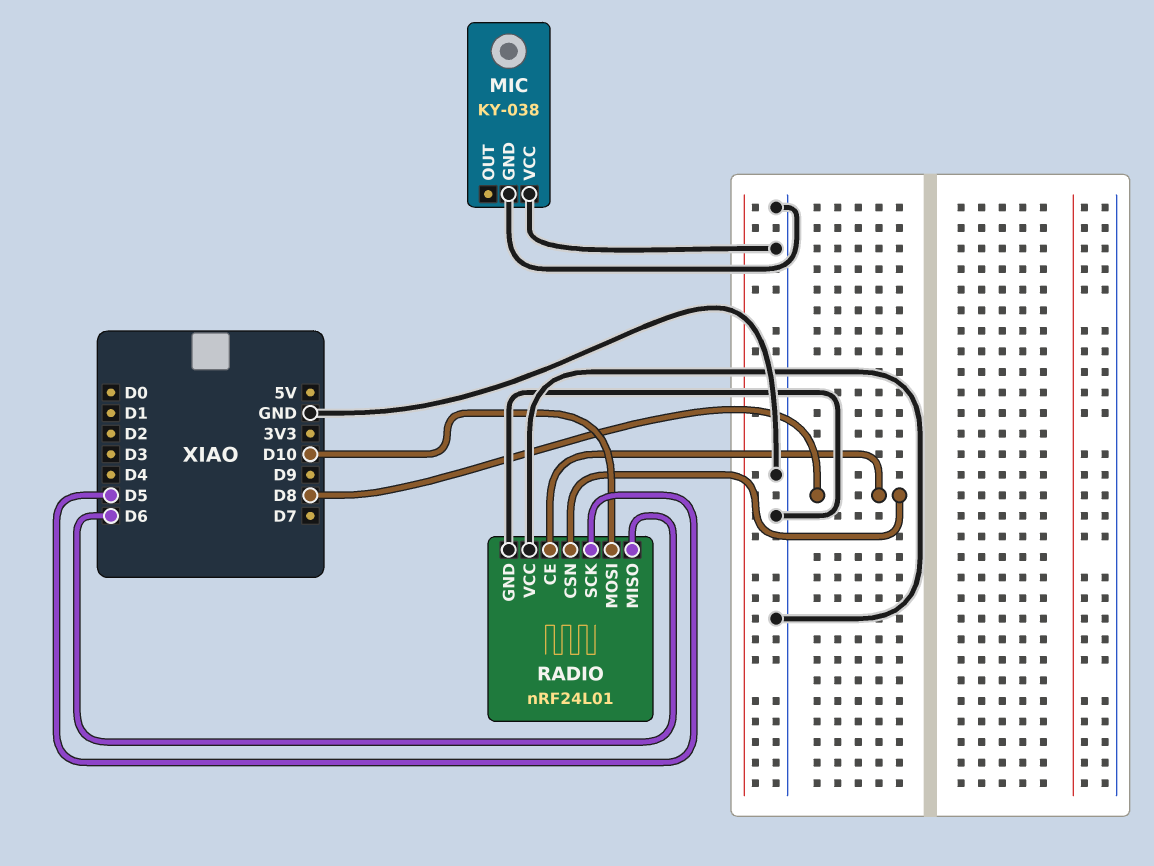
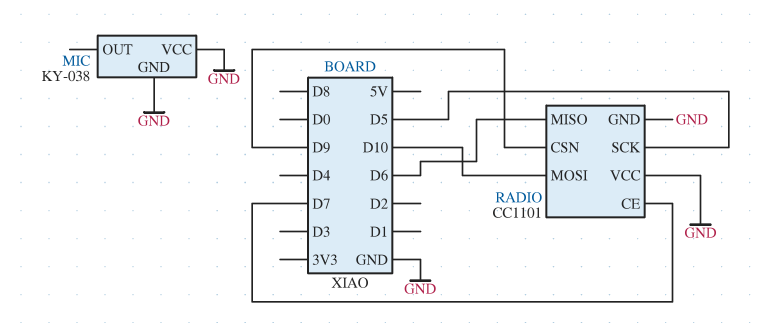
RADIO: nRF24L01 -> CC1101
RADIO pin CE: D8 -> D7
RADIO pin CSN: D8 -> D9

